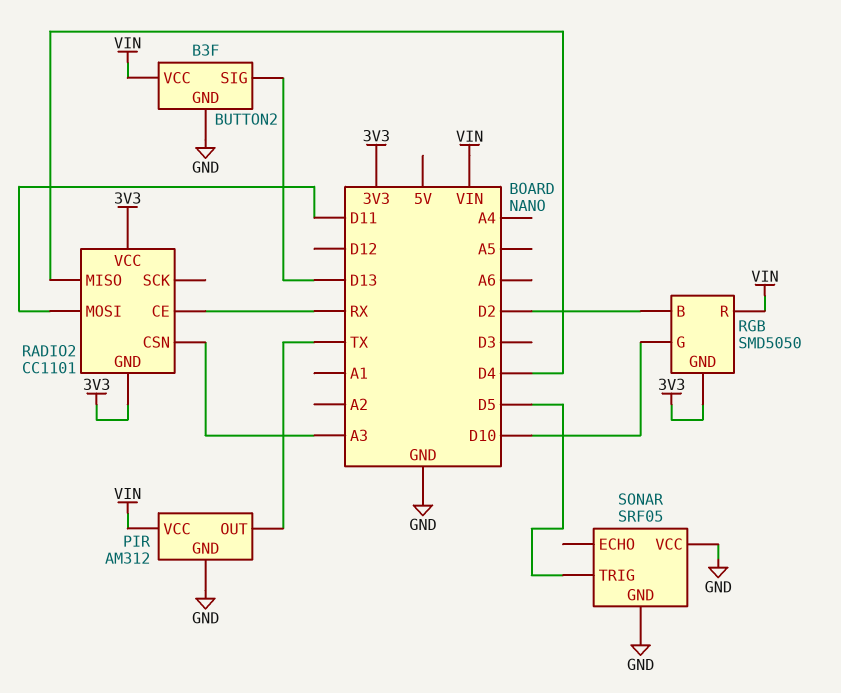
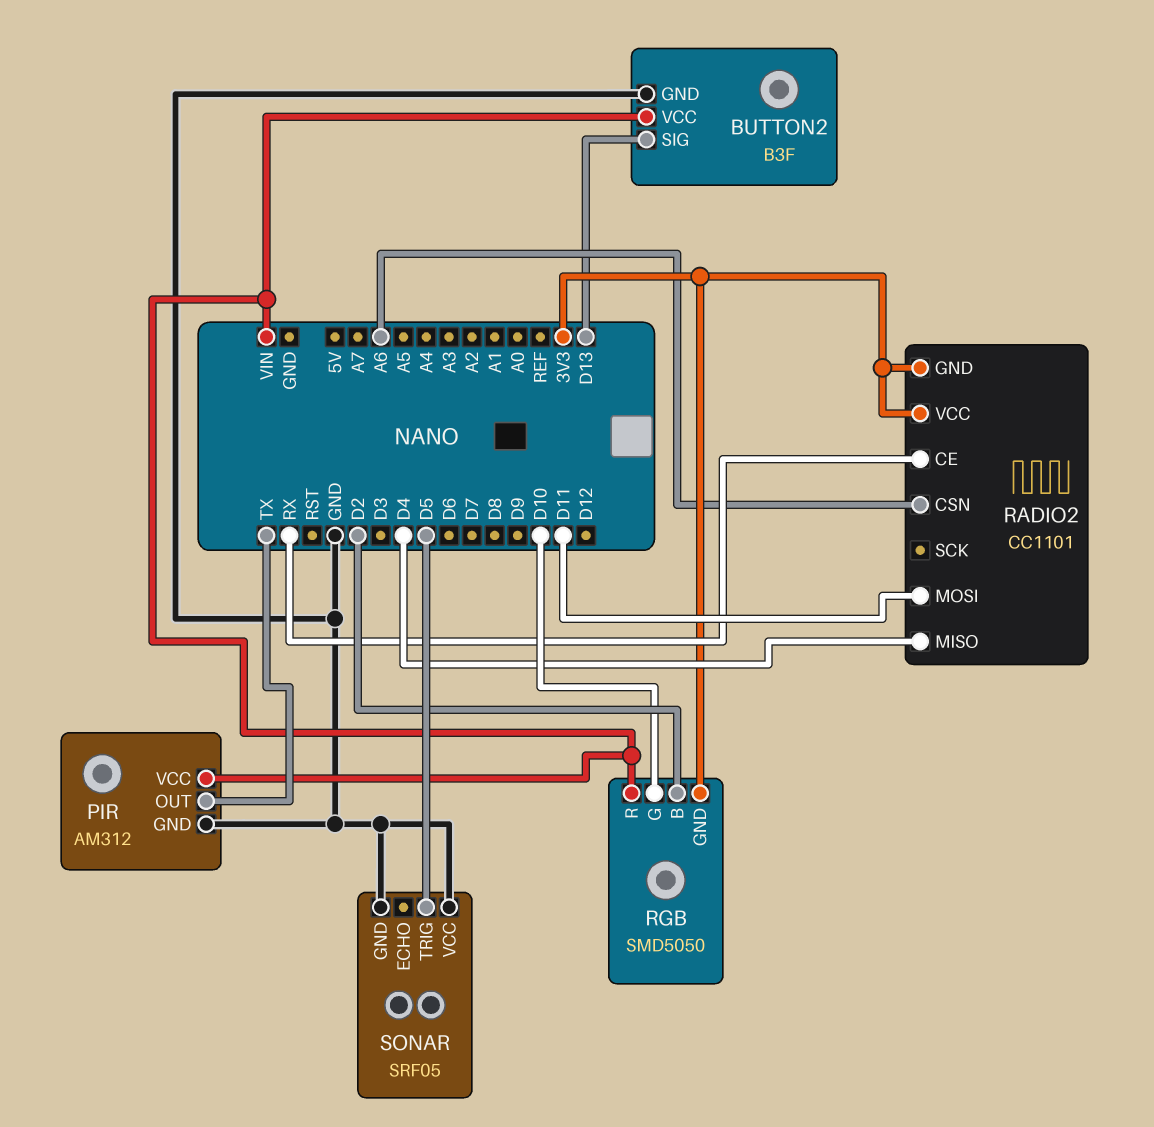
RADIO2 pin CSN: A3 -> A6

